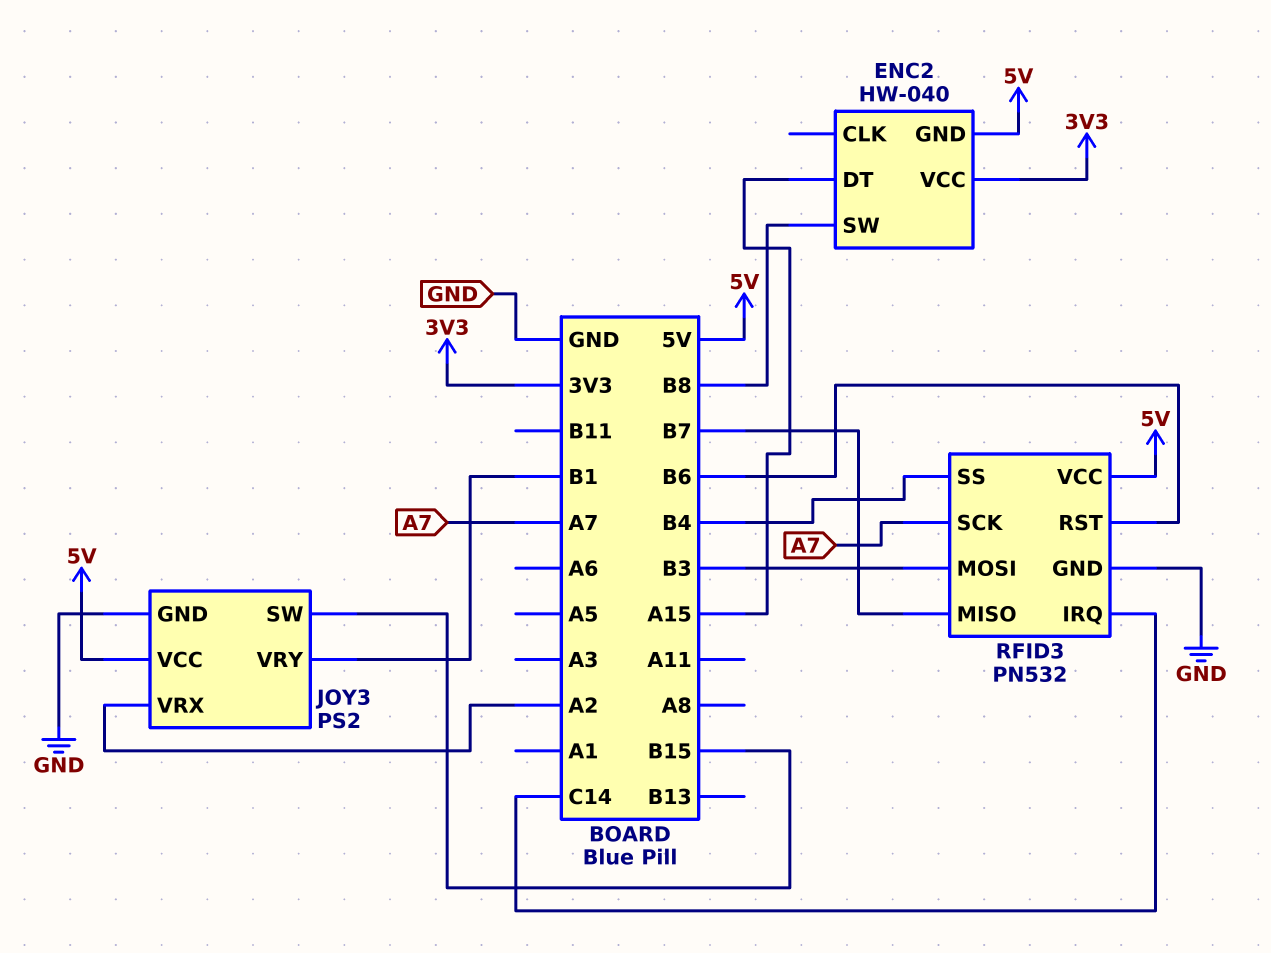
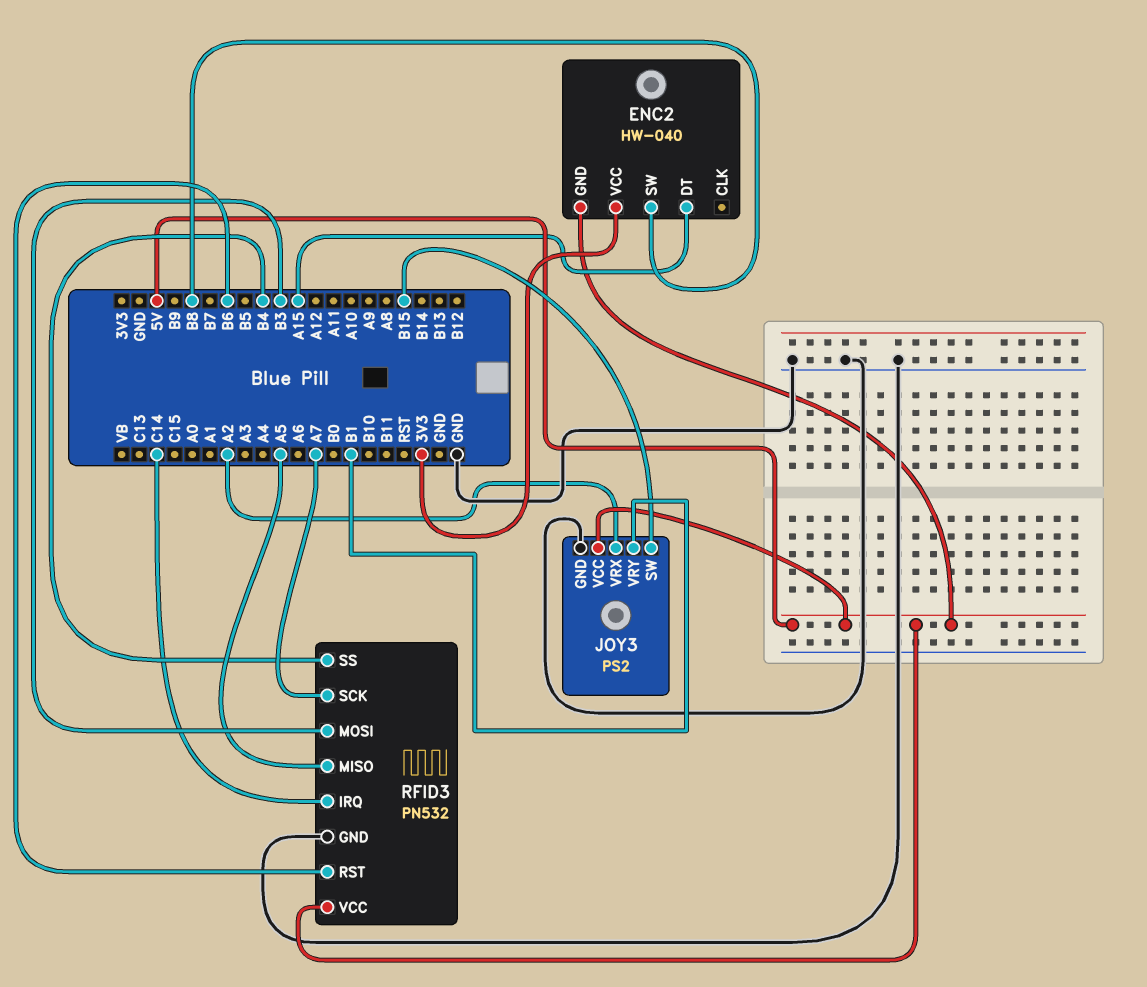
RFID3 pin MISO: B7 -> A5

